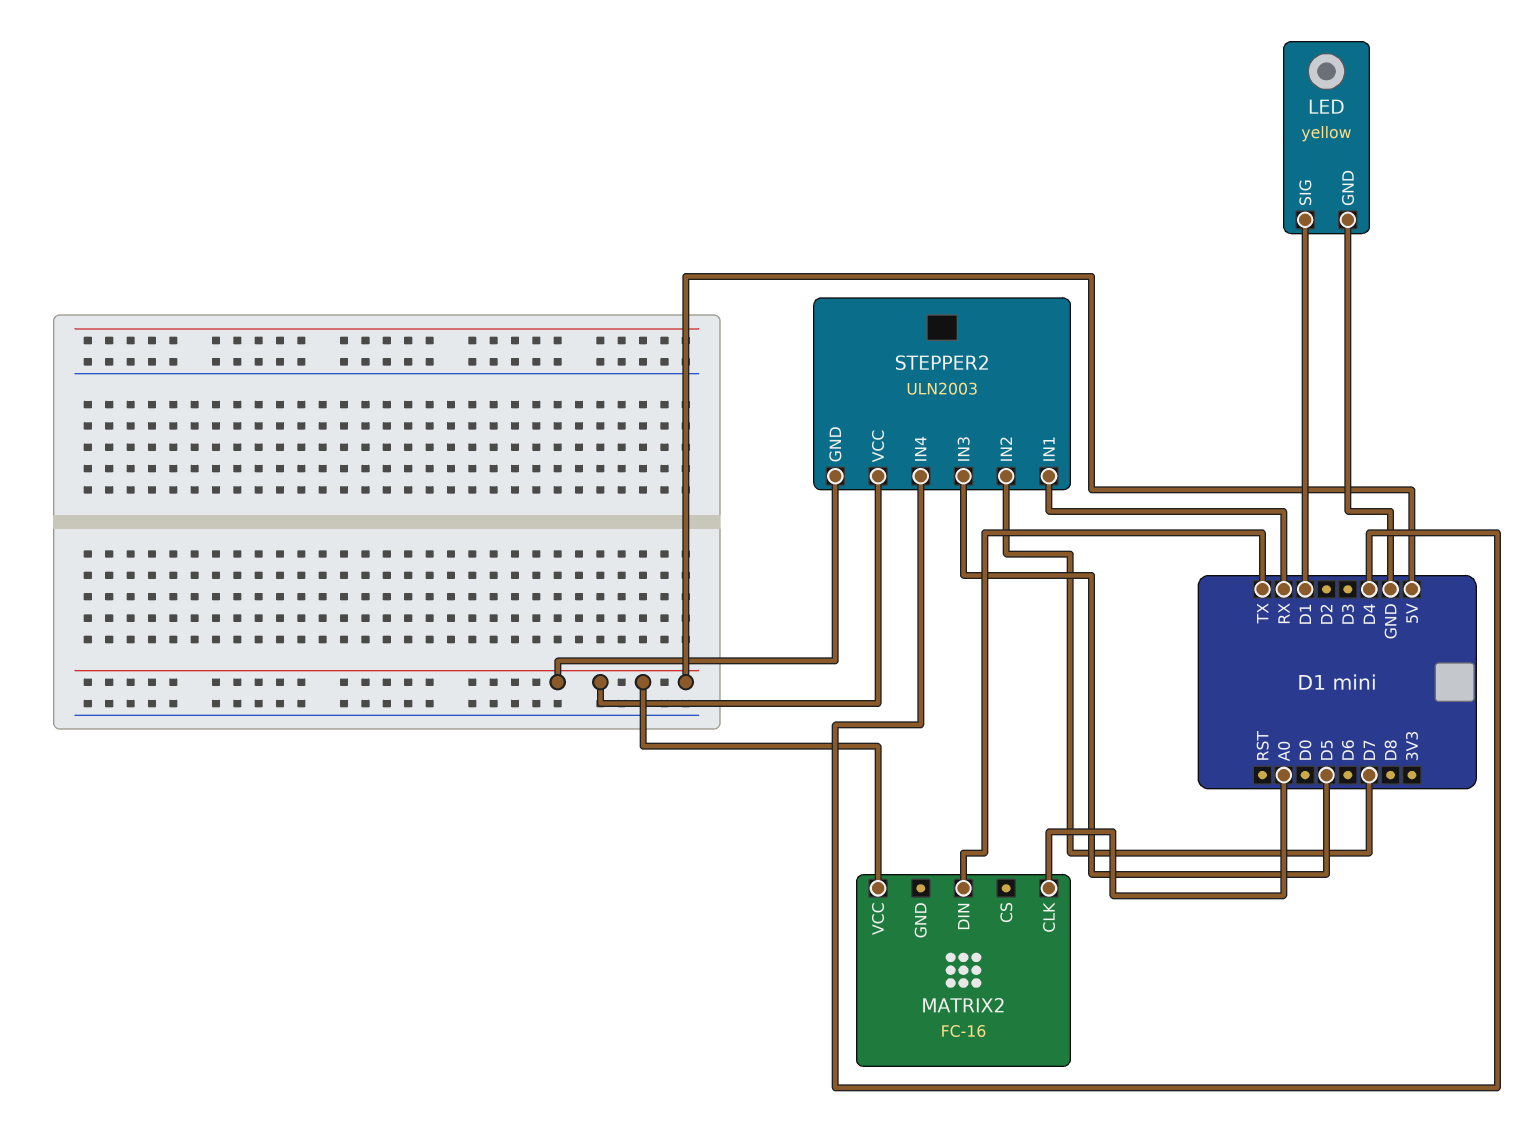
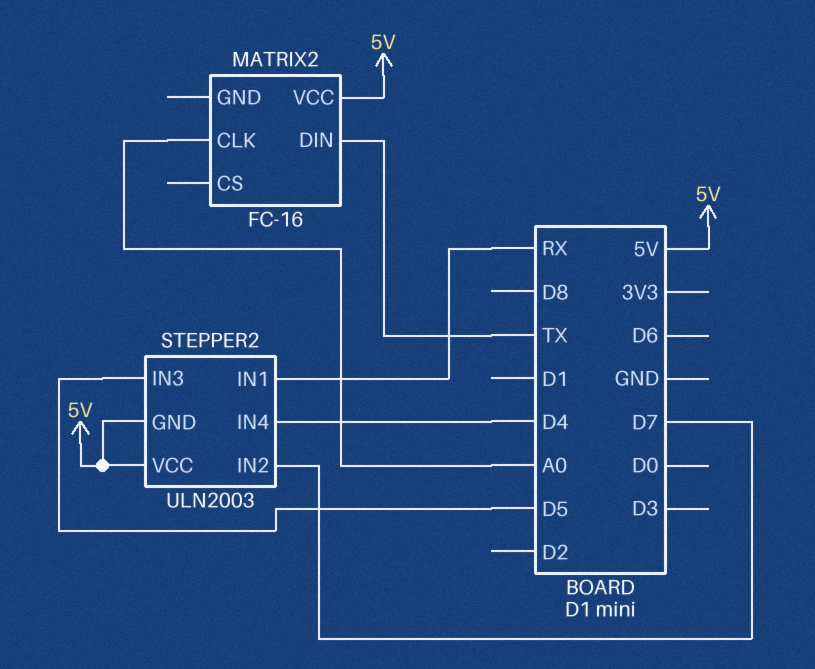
LED: yellow -> none
LED pin GND: GND -> none
LED pin SIG: D1 -> none

